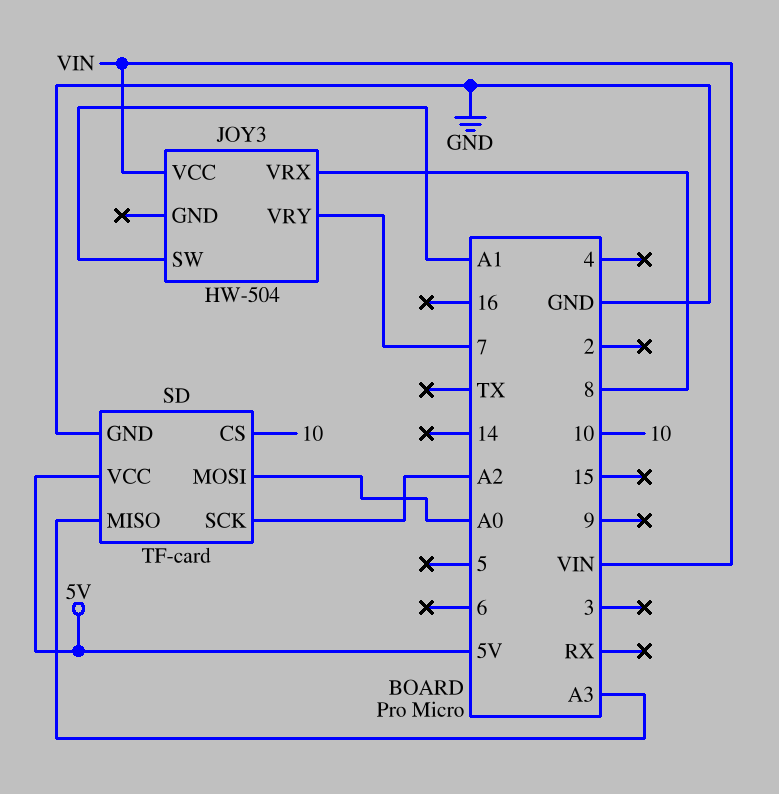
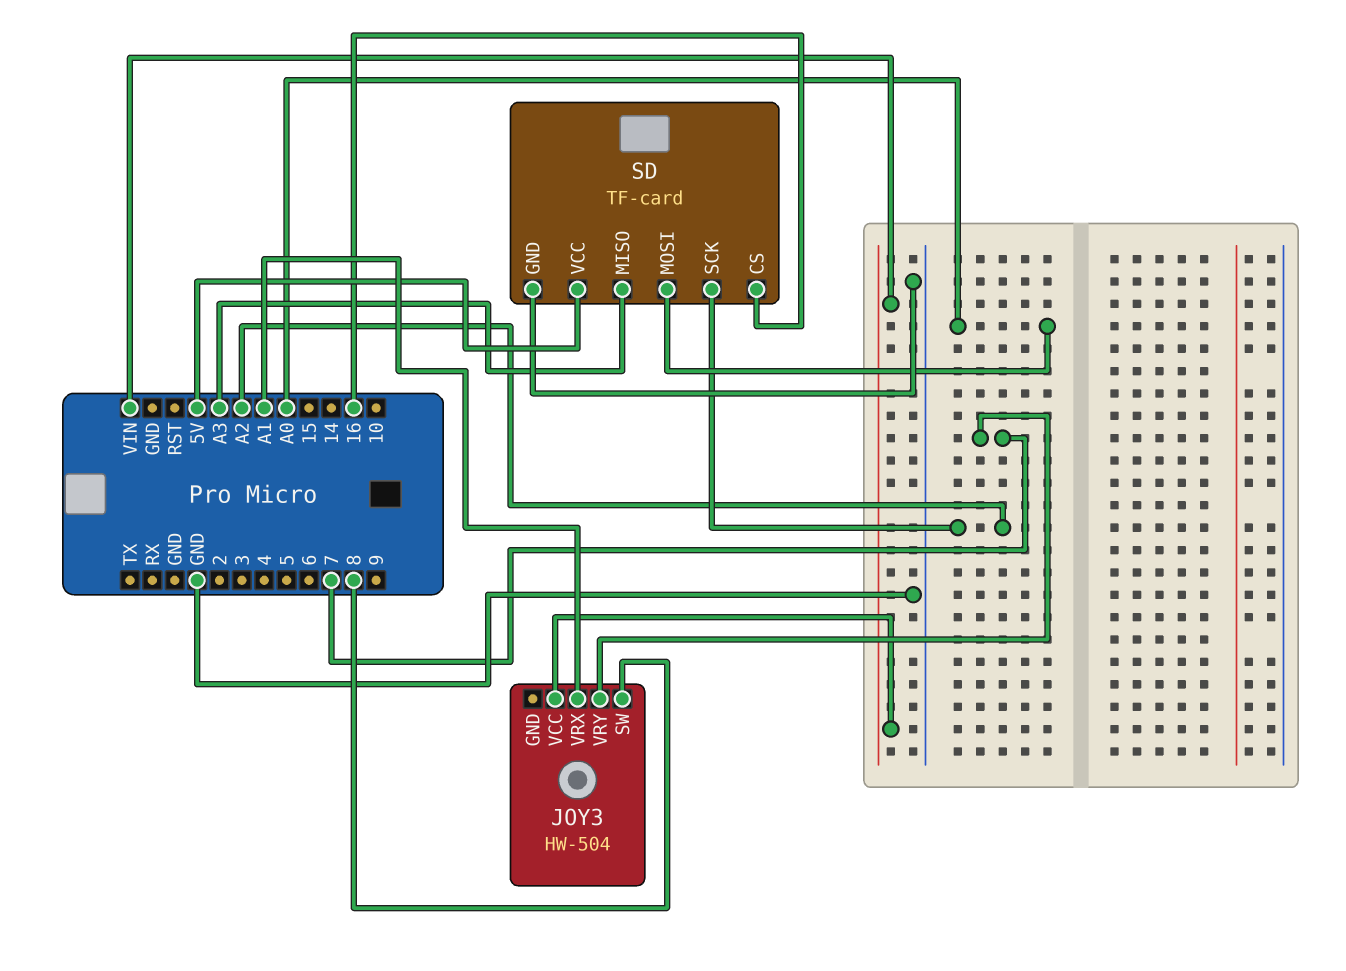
JOY3 pin SW: A1 -> 8
JOY3 pin VRX: 8 -> A1
SD pin CS: 10 -> 16

